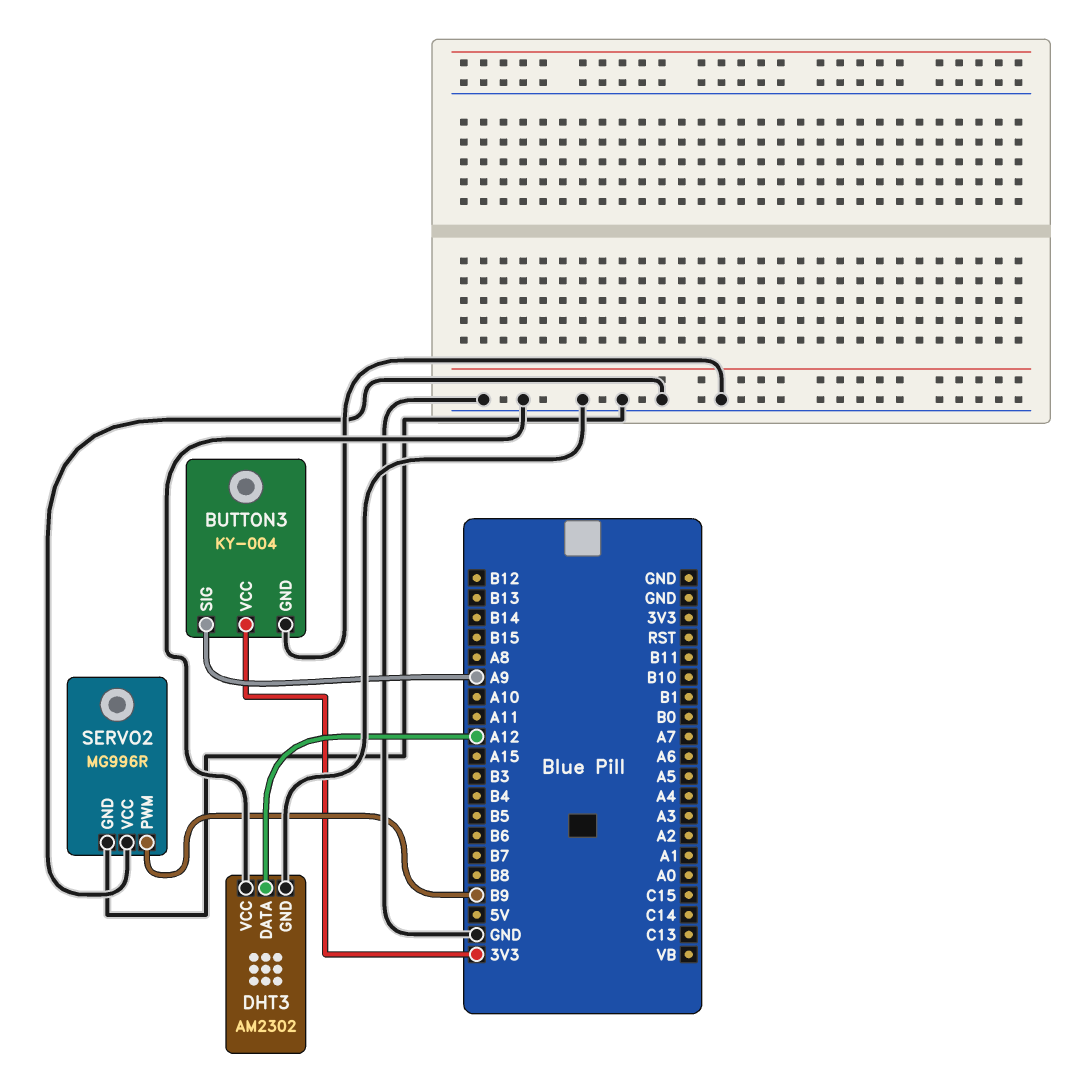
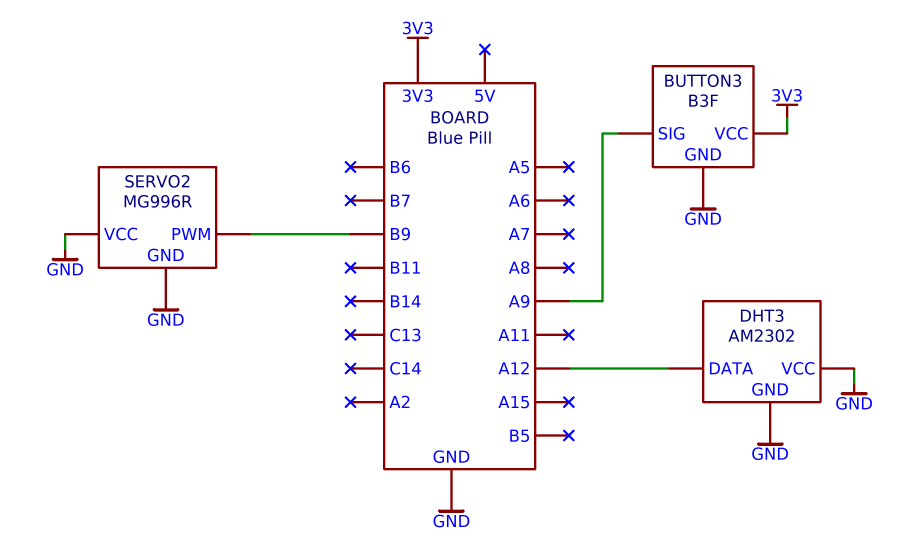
BUTTON3: KY-004 -> B3F

